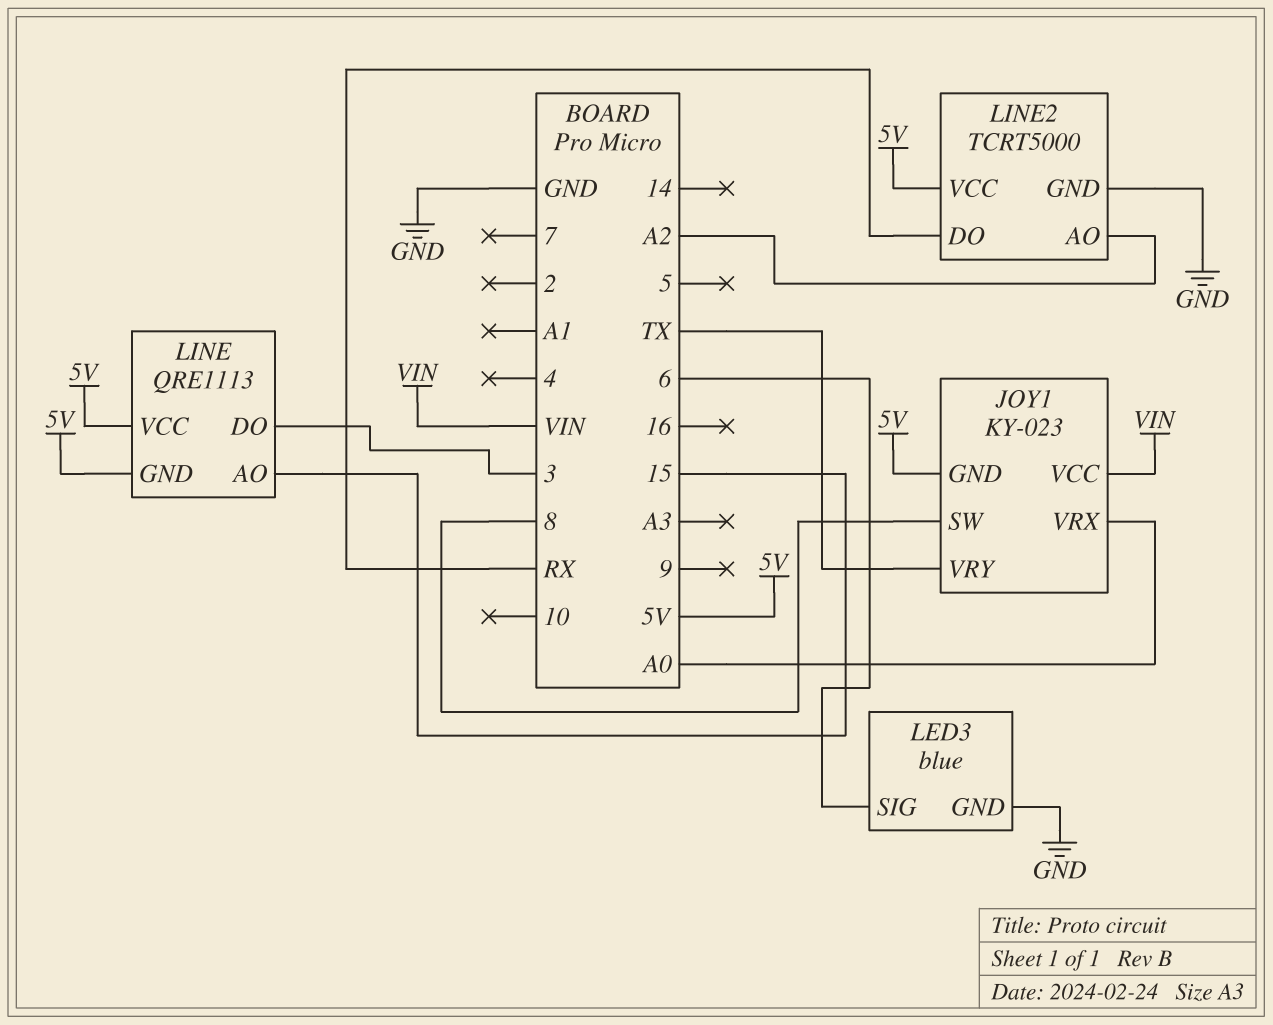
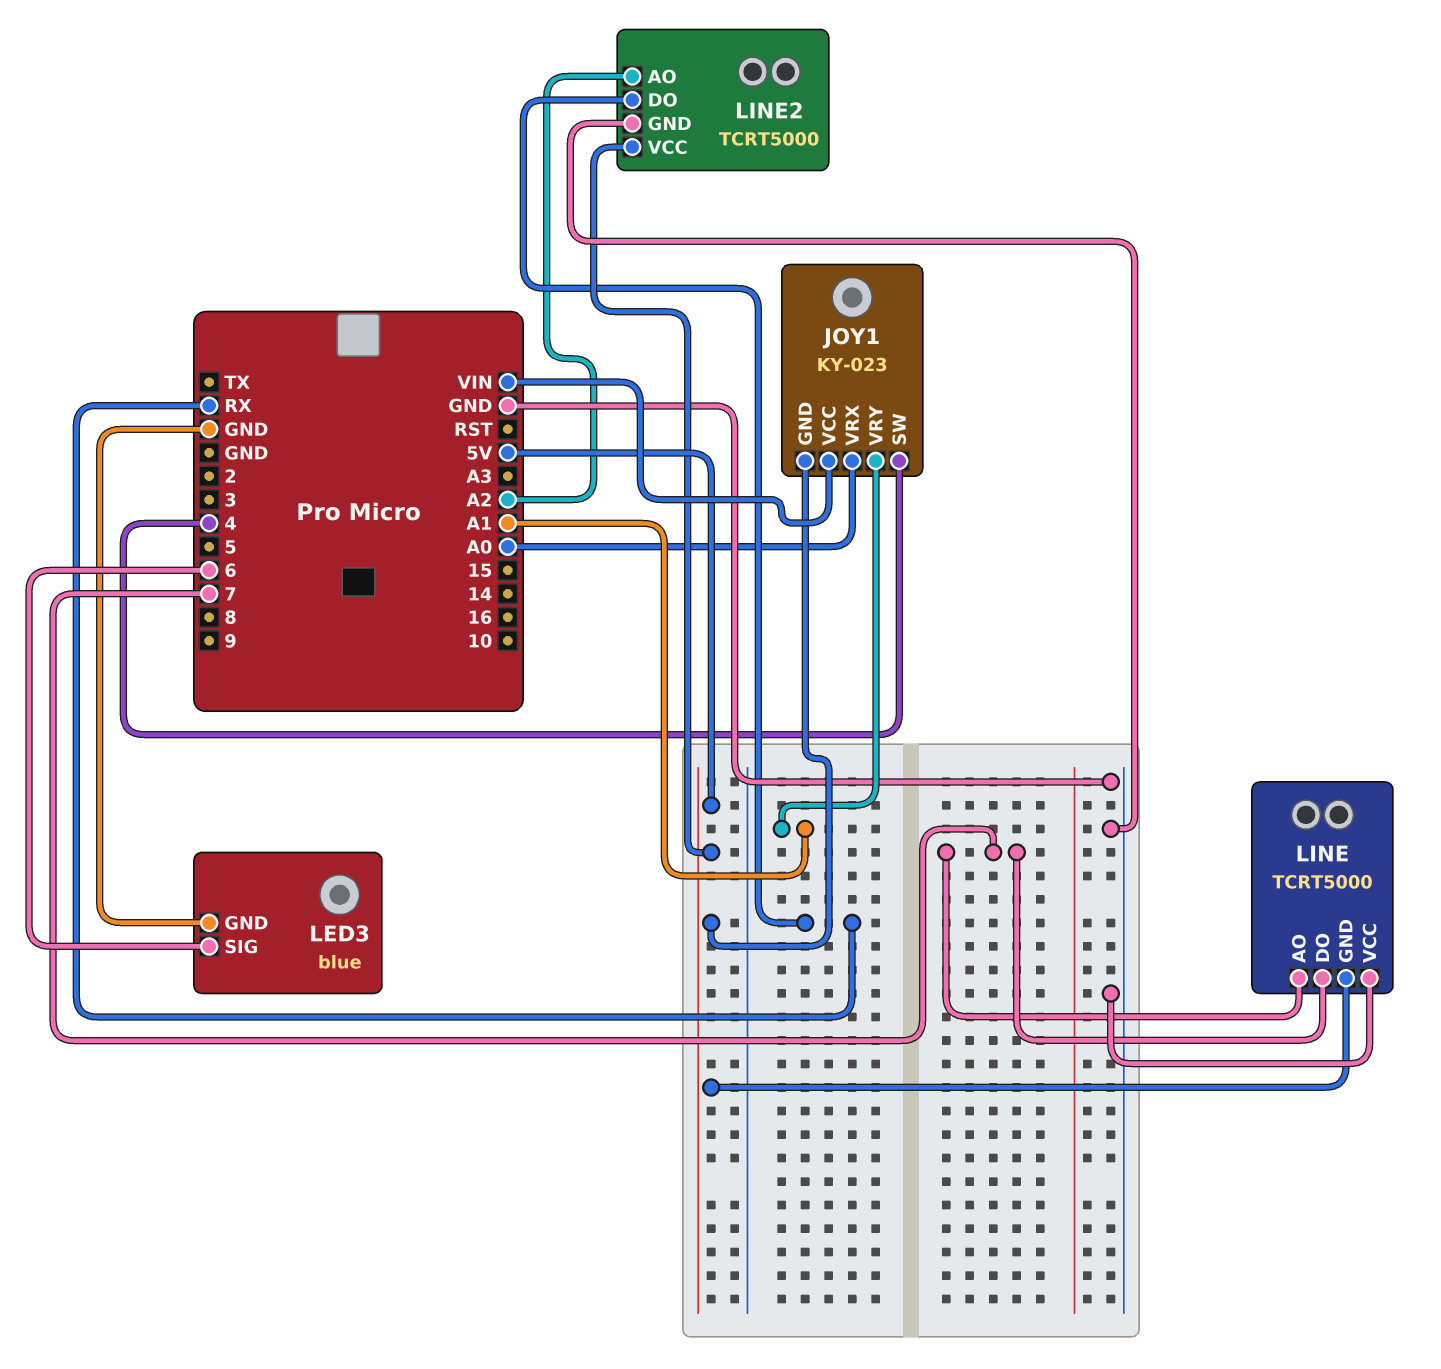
JOY1 pin SW: 8 -> 4
JOY1 pin VRY: TX -> A1
LINE: QRE1113 -> TCRT5000
LINE pin AO: 15 -> 7
LINE pin DO: 3 -> 7
LINE pin VCC: 5V -> GND

